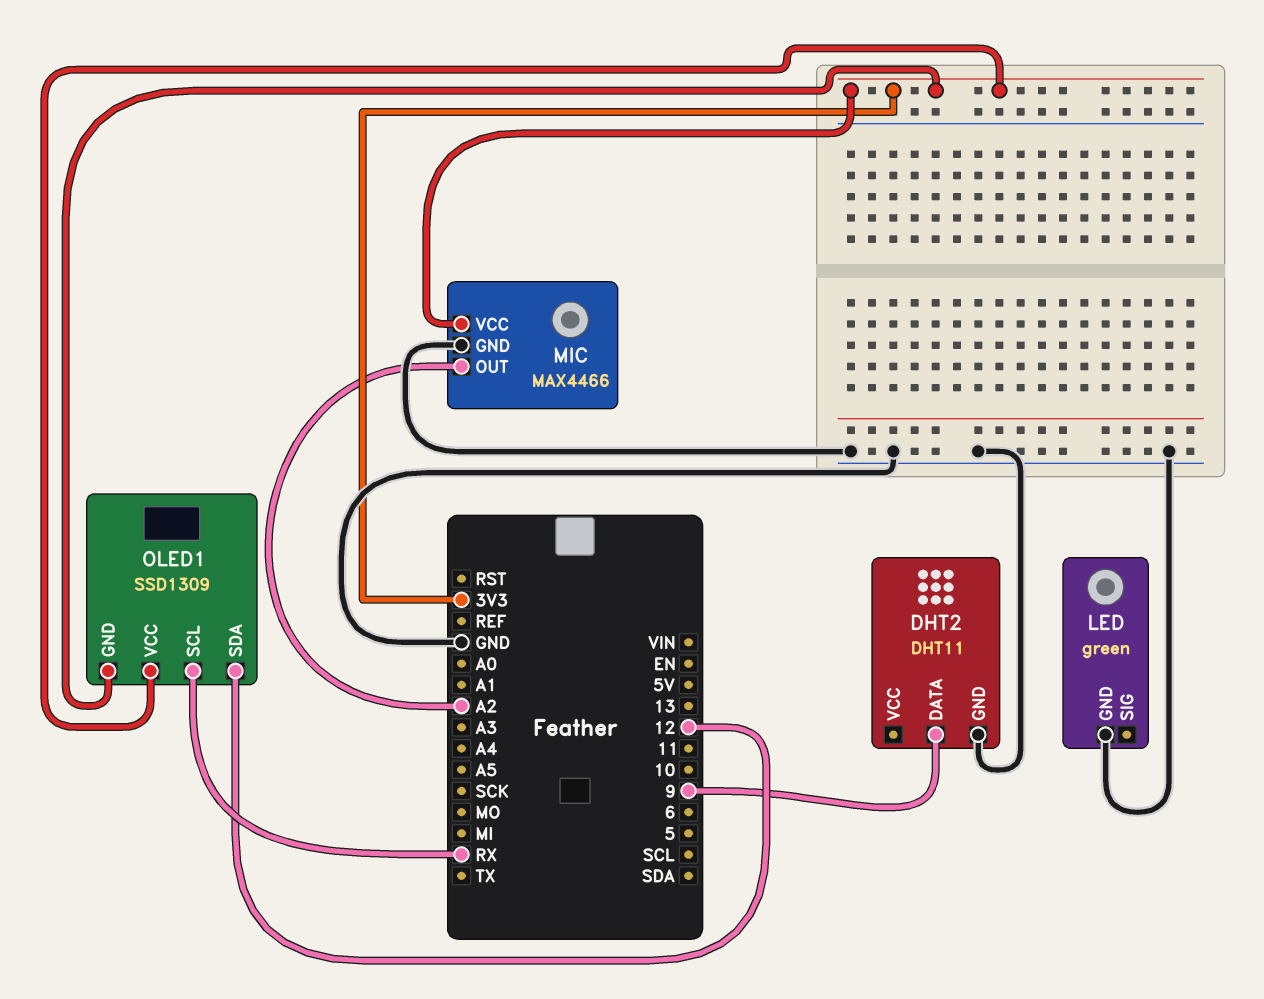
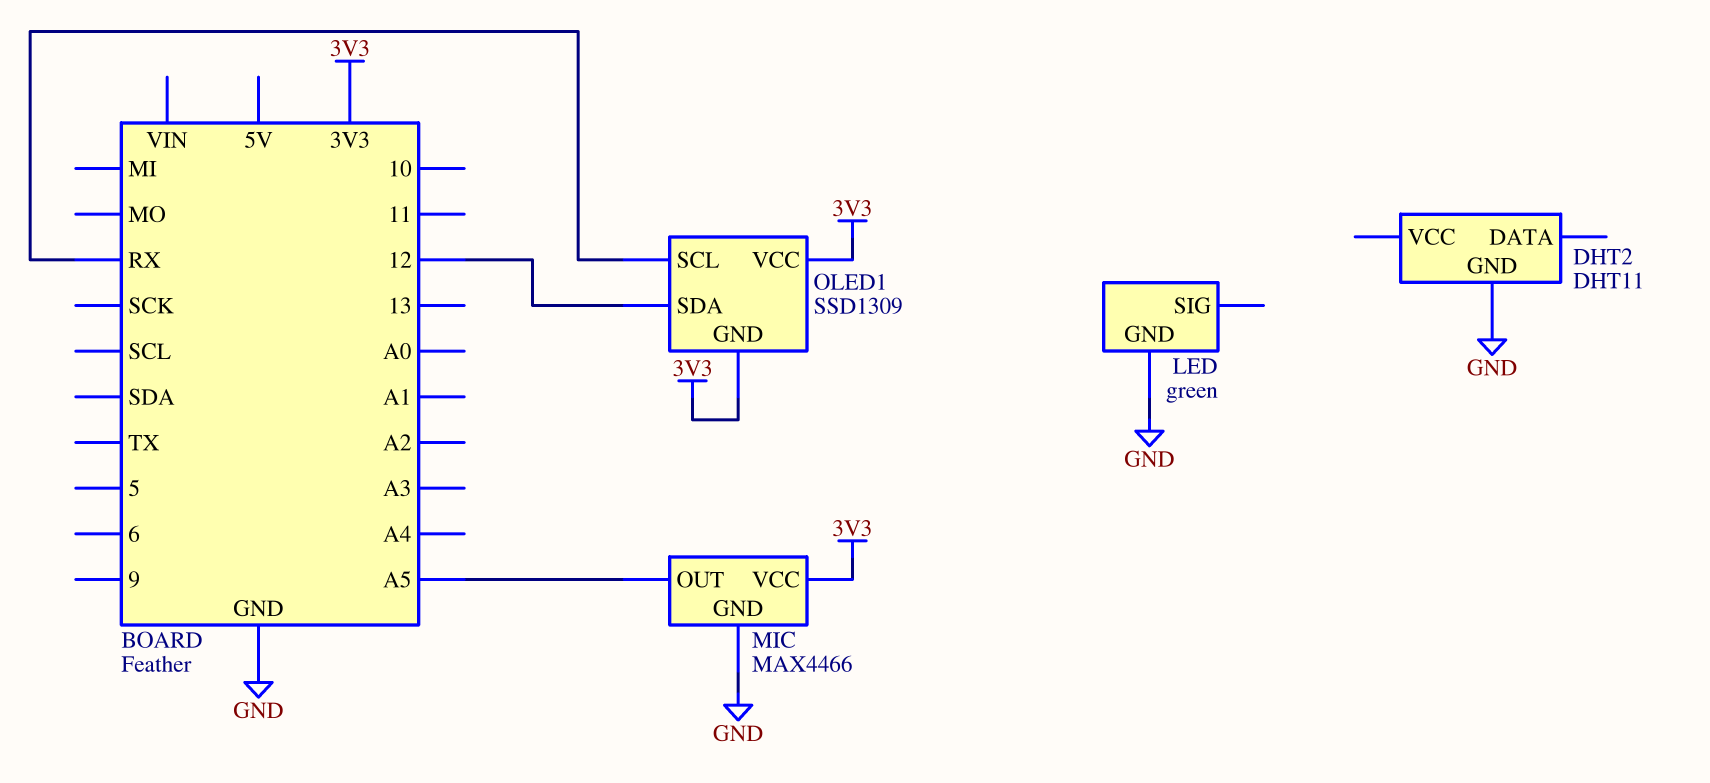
DHT2 pin DATA: 9 -> none
MIC pin OUT: A2 -> A5

